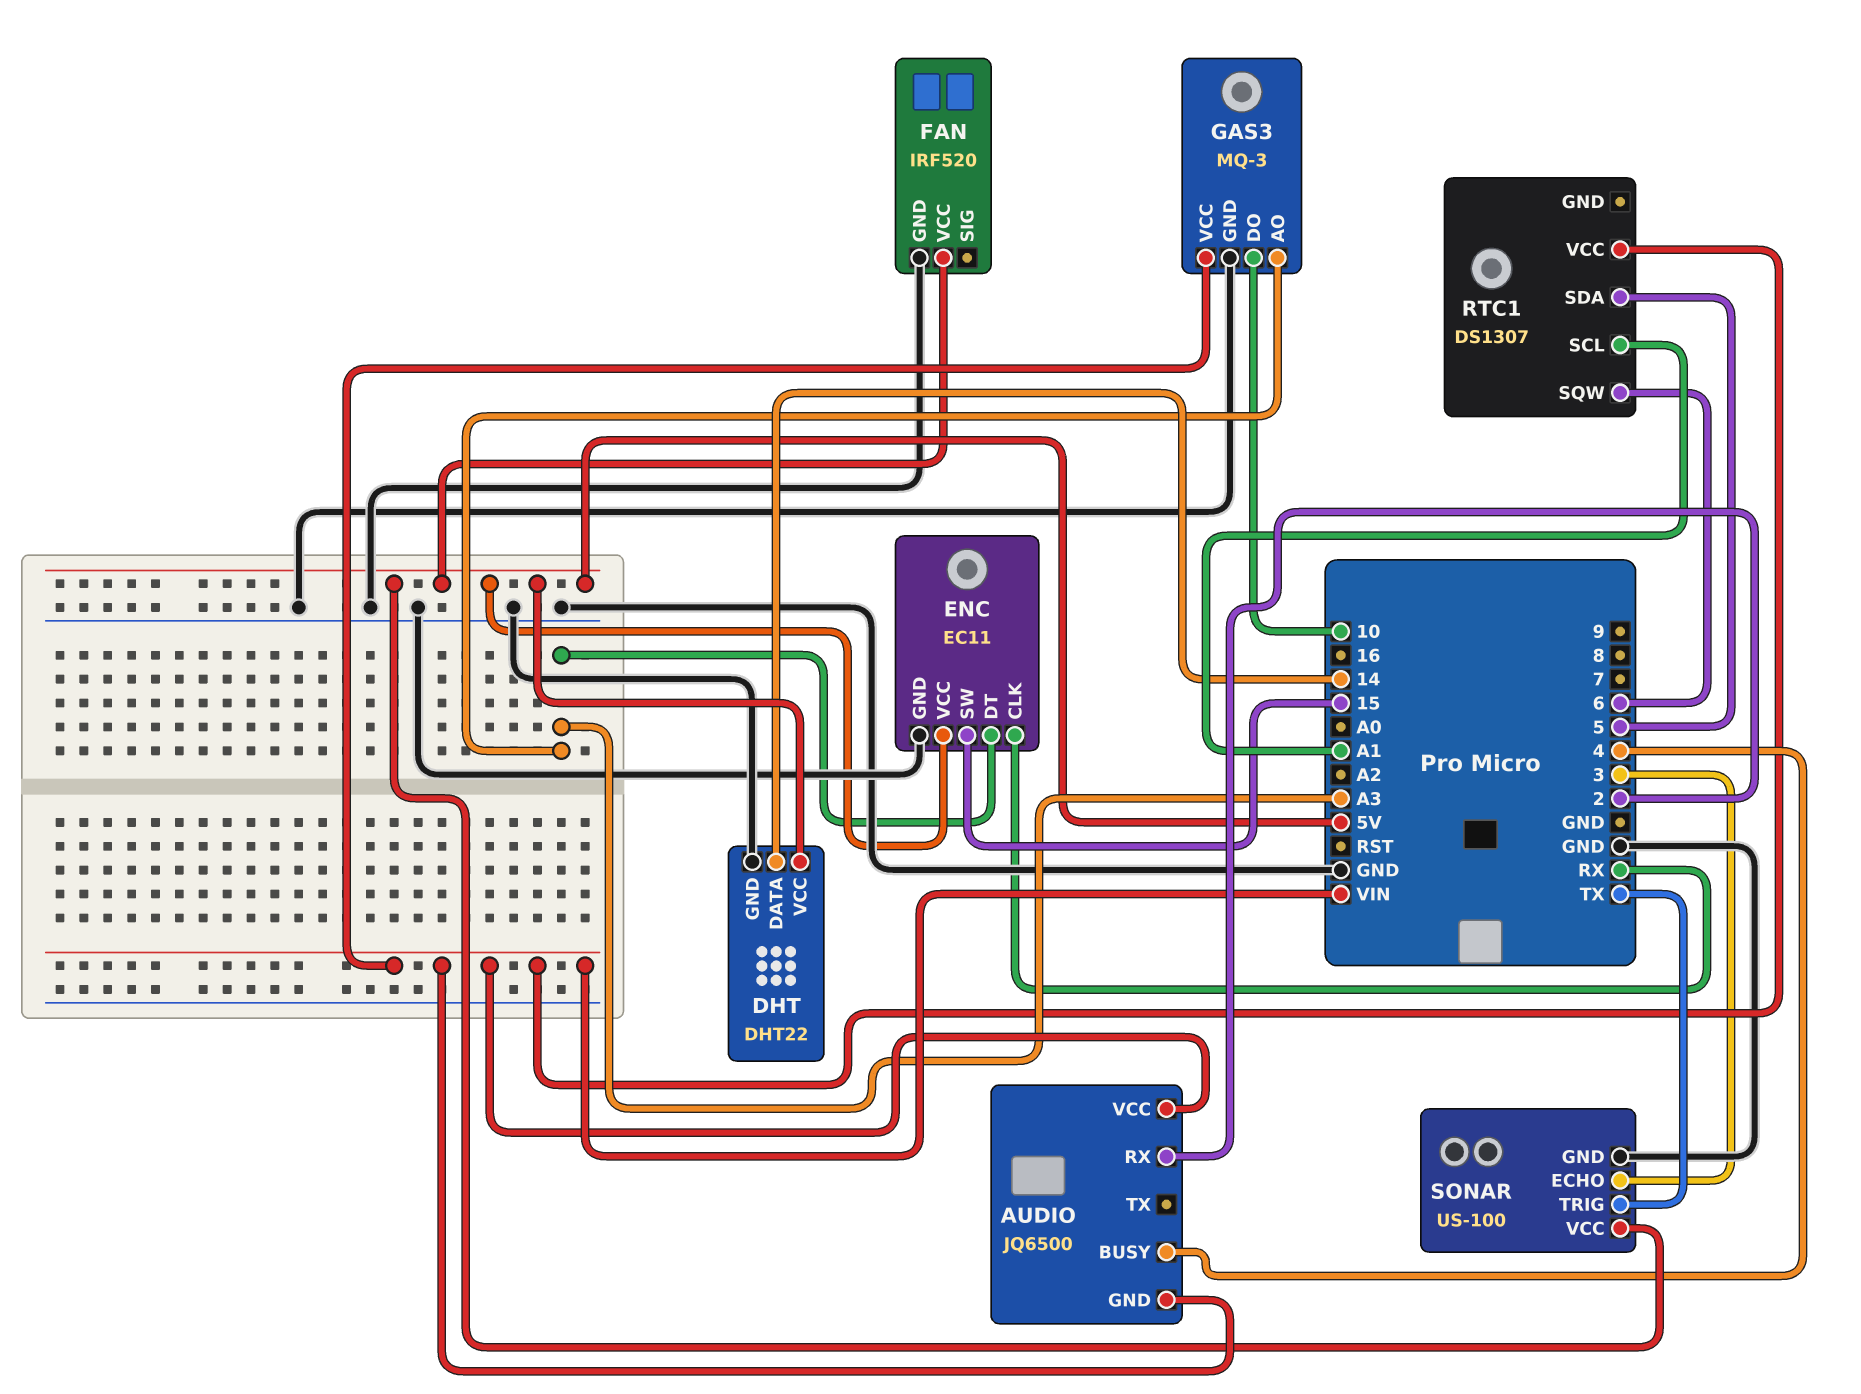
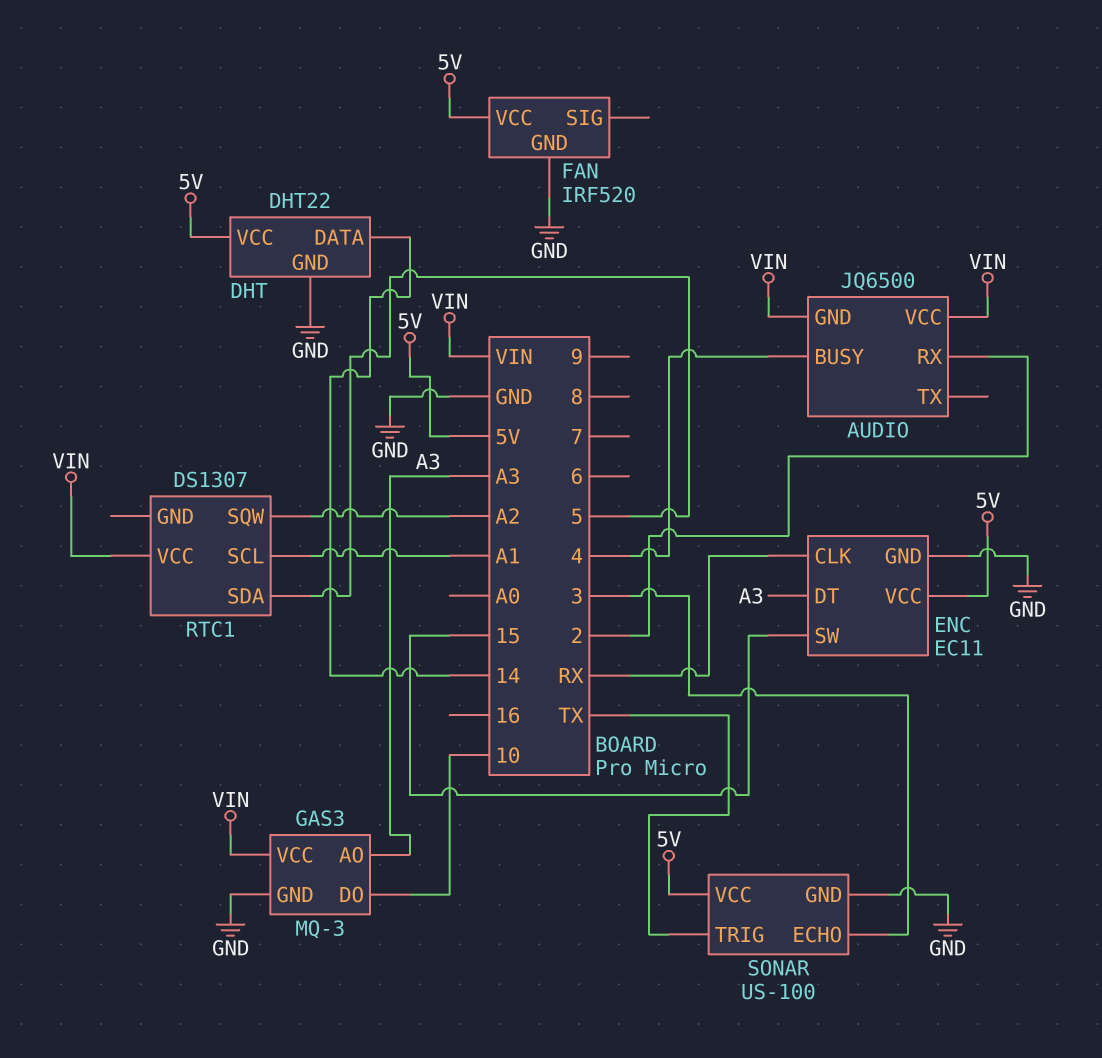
RTC1 pin SQW: 6 -> A2

